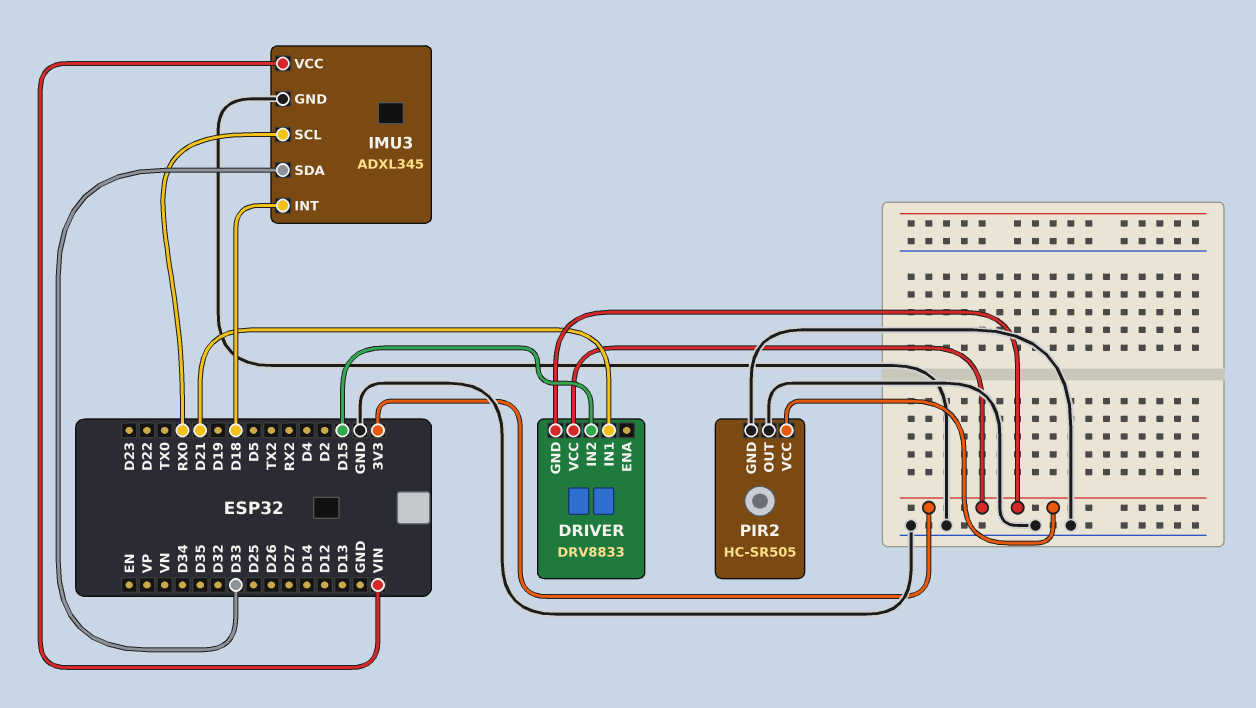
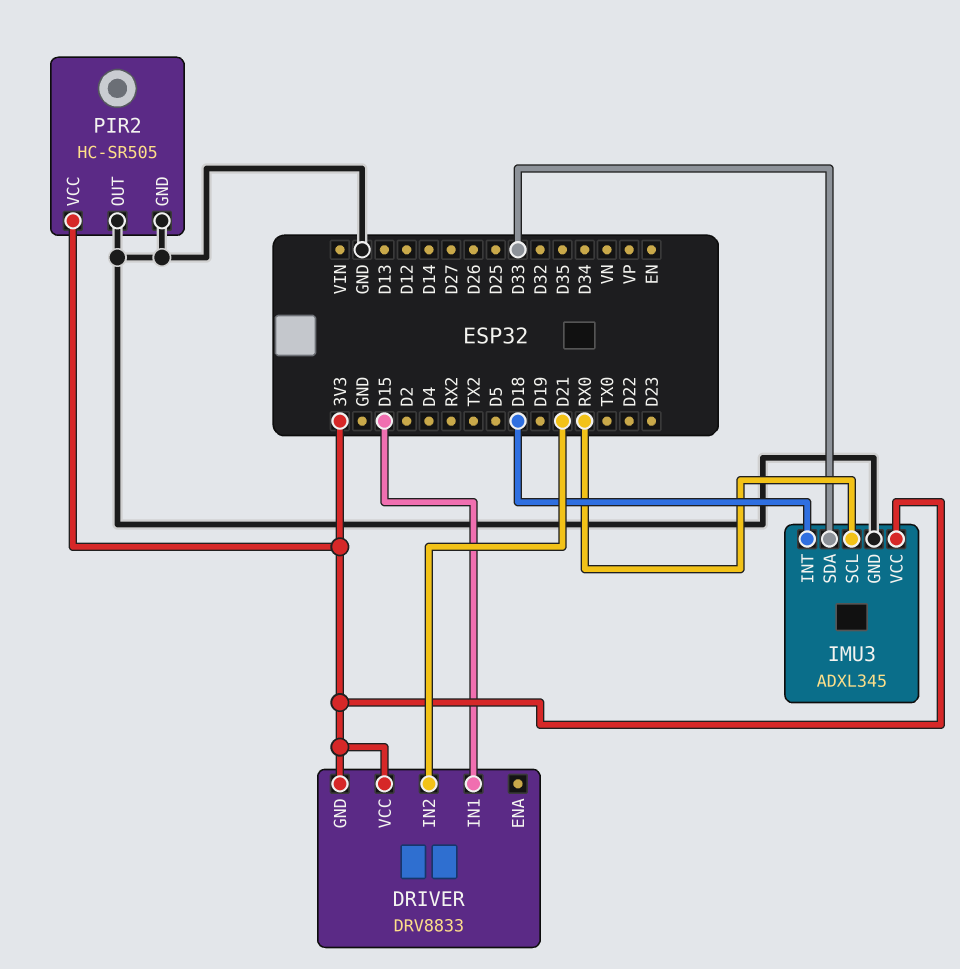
DRIVER pin IN1: D21 -> D15
DRIVER pin IN2: D15 -> D21
IMU3 pin VCC: VIN -> 3V3

